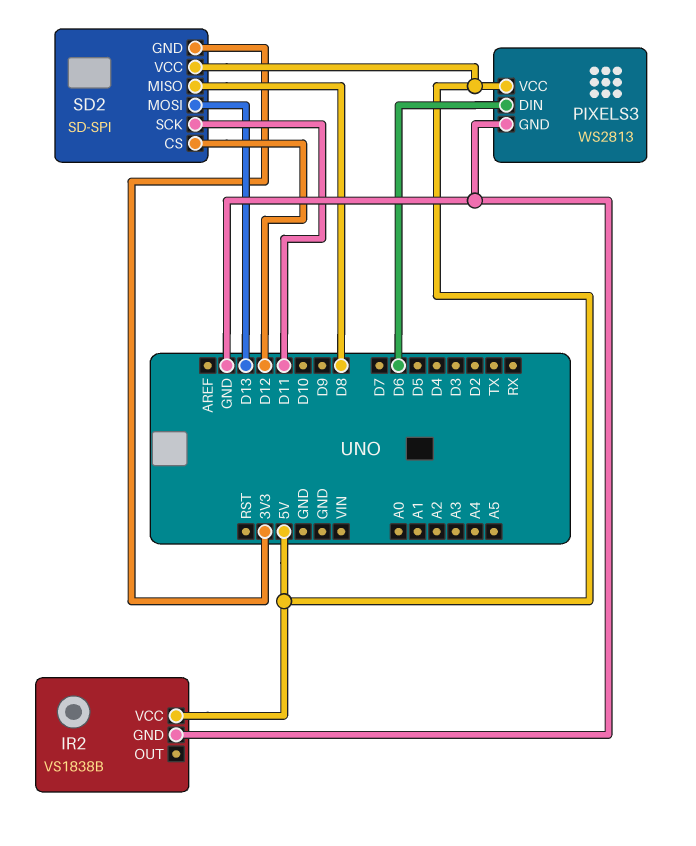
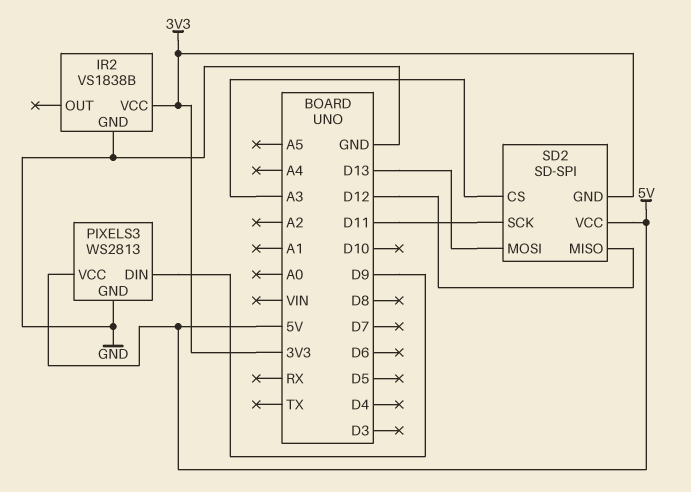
IR2 pin VCC: 5V -> 3V3
PIXELS3 pin DIN: D6 -> D9
SD2 pin CS: D12 -> A3
SD2 pin MISO: D8 -> D12

